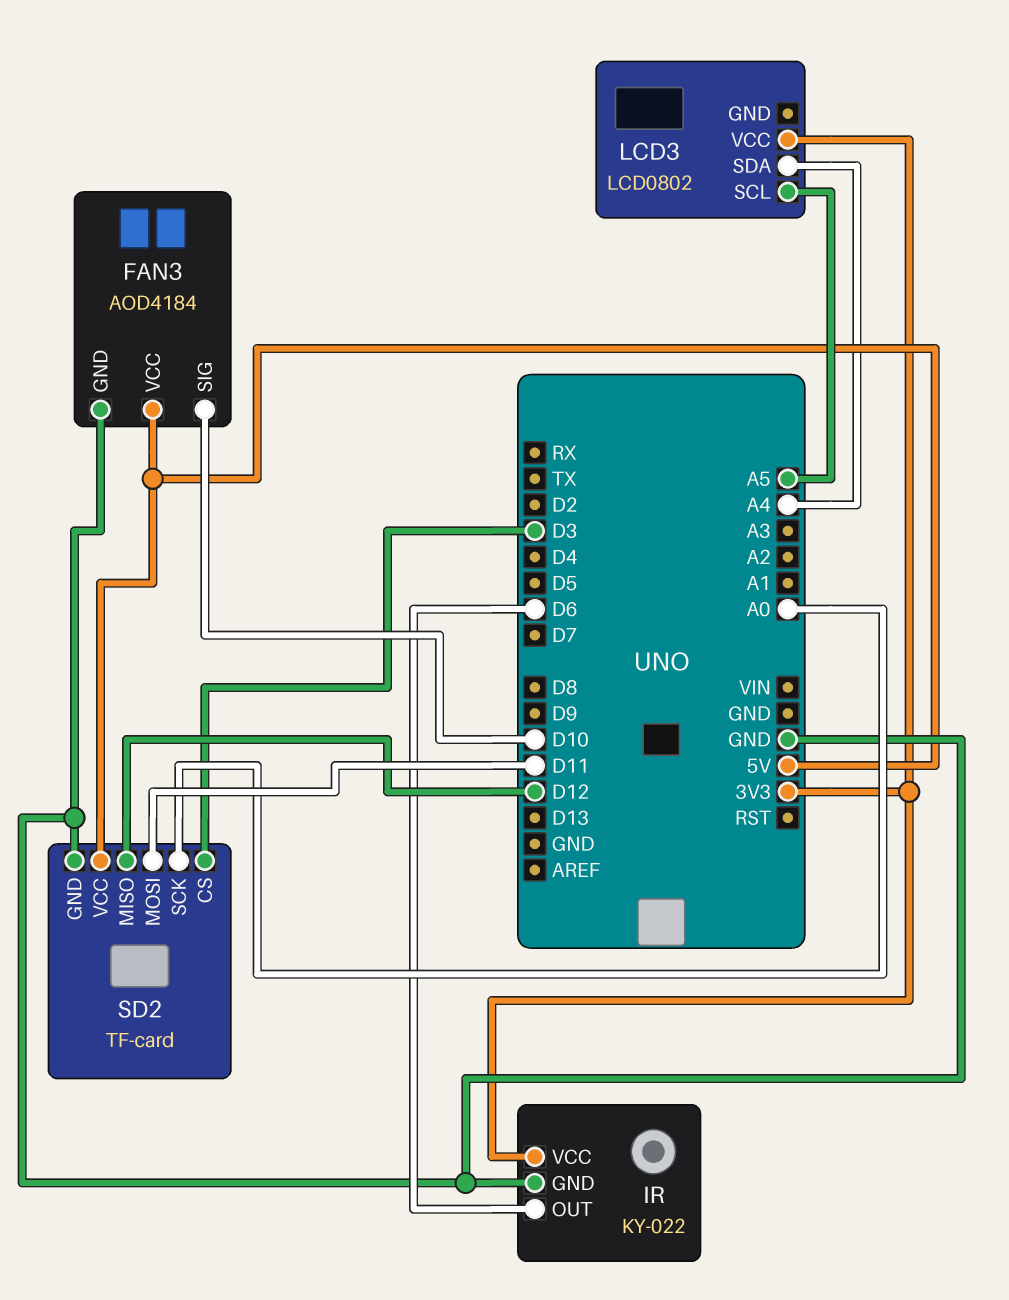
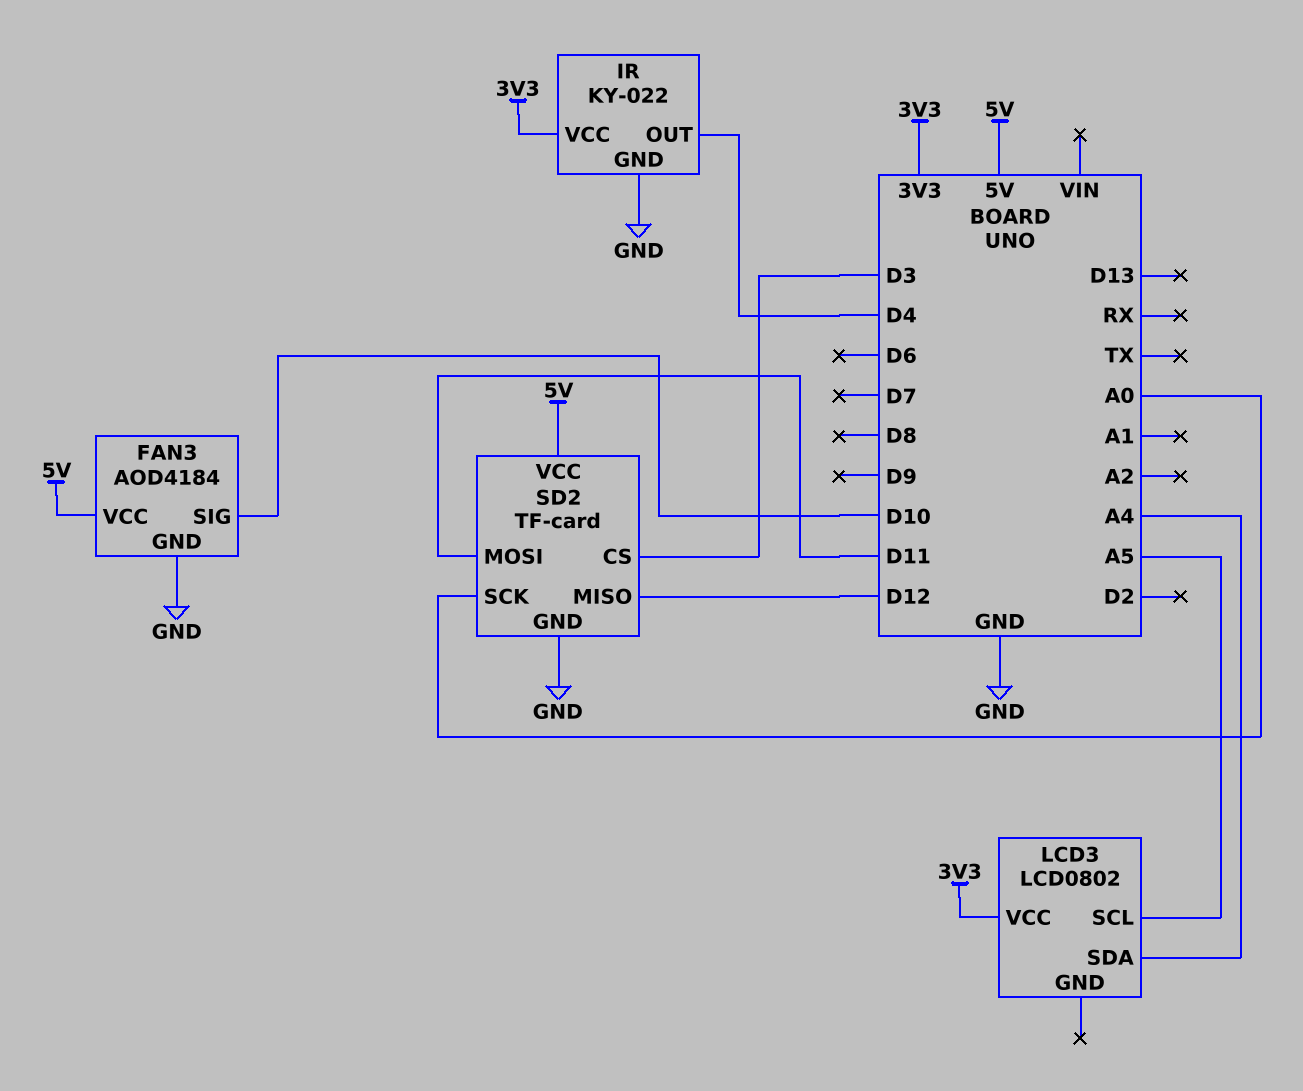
IR pin OUT: D6 -> D4

